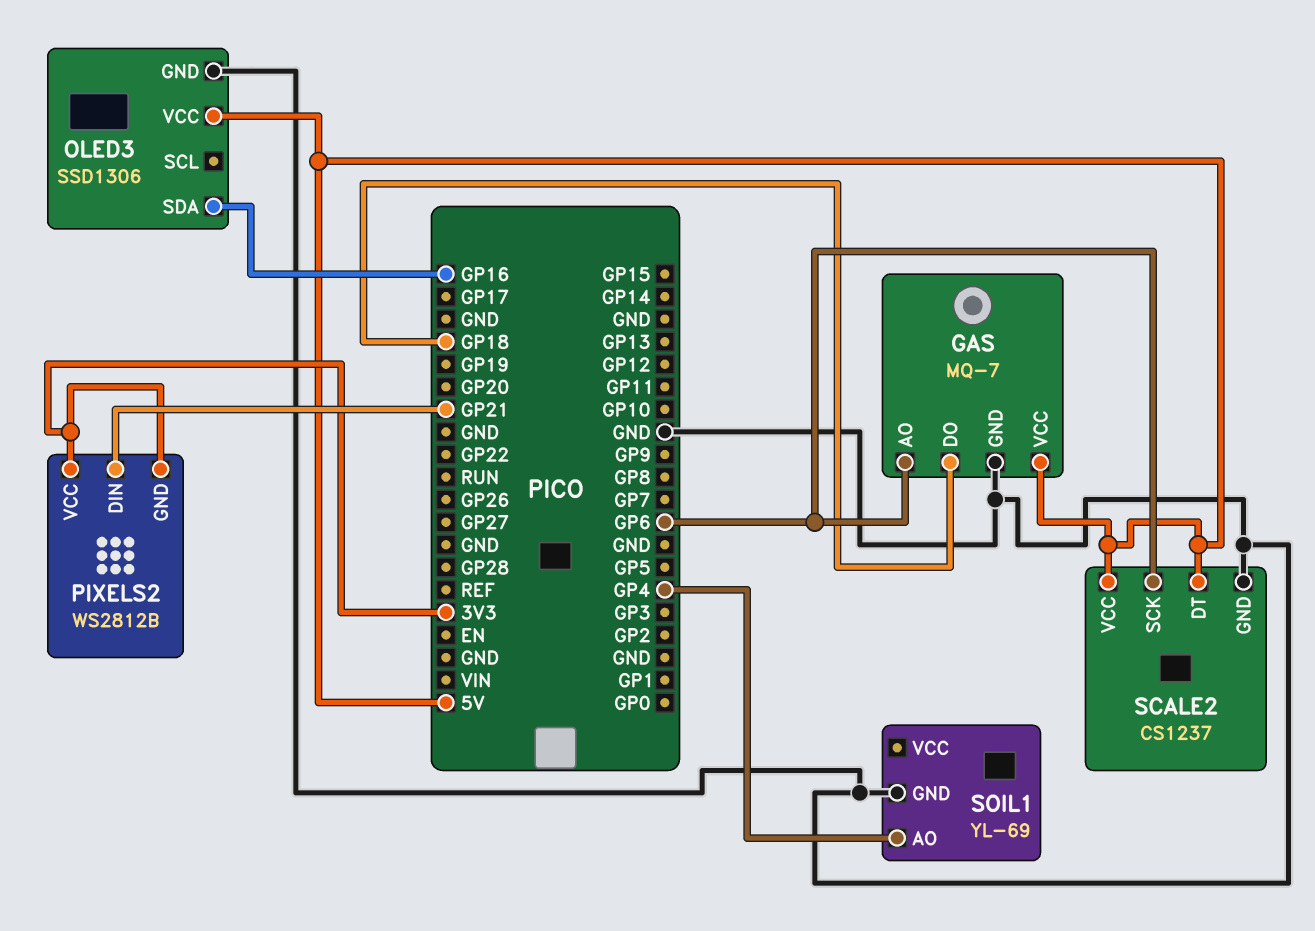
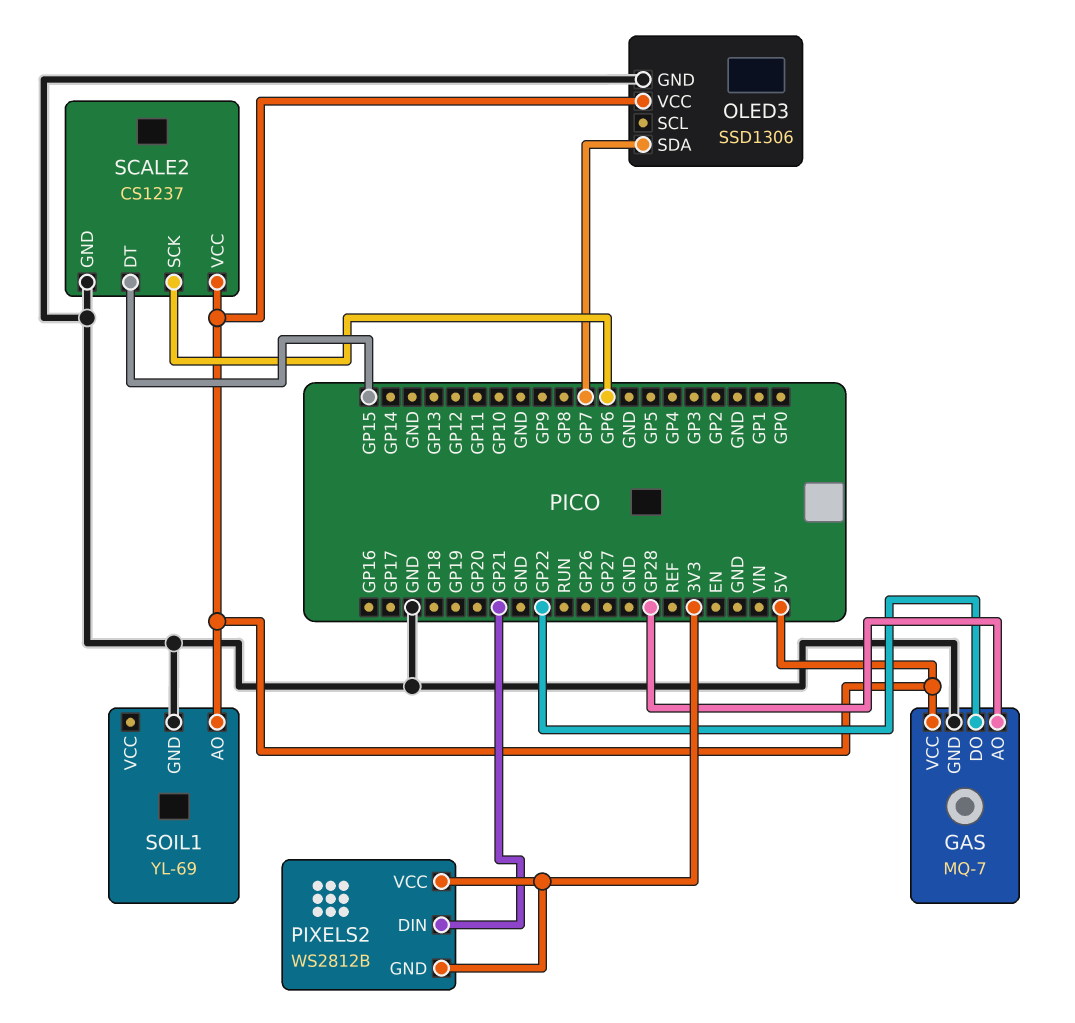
GAS pin AO: GP6 -> GP28
GAS pin DO: GP18 -> GP22
OLED3 pin SDA: GP16 -> GP7
SCALE2 pin DT: 5V -> GP15
SOIL1 pin AO: GP4 -> 5V

